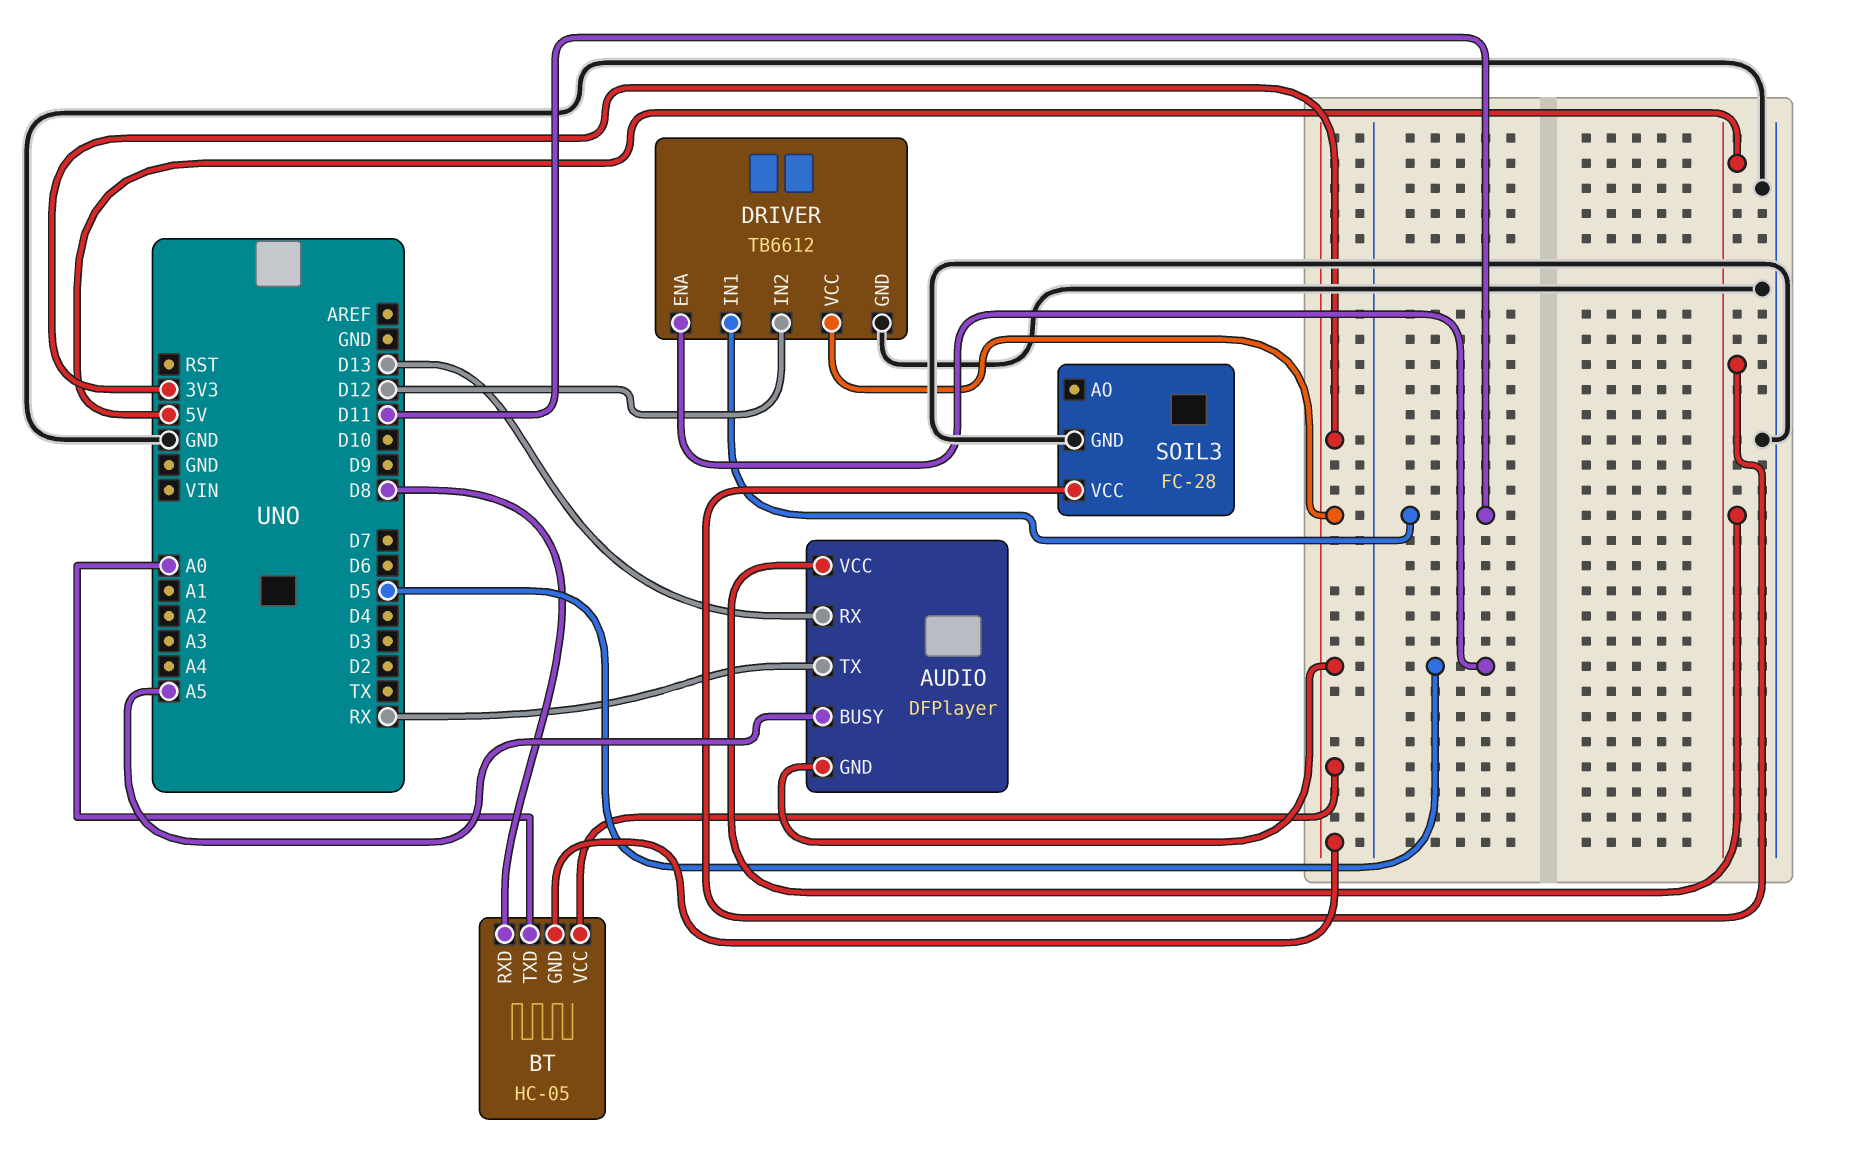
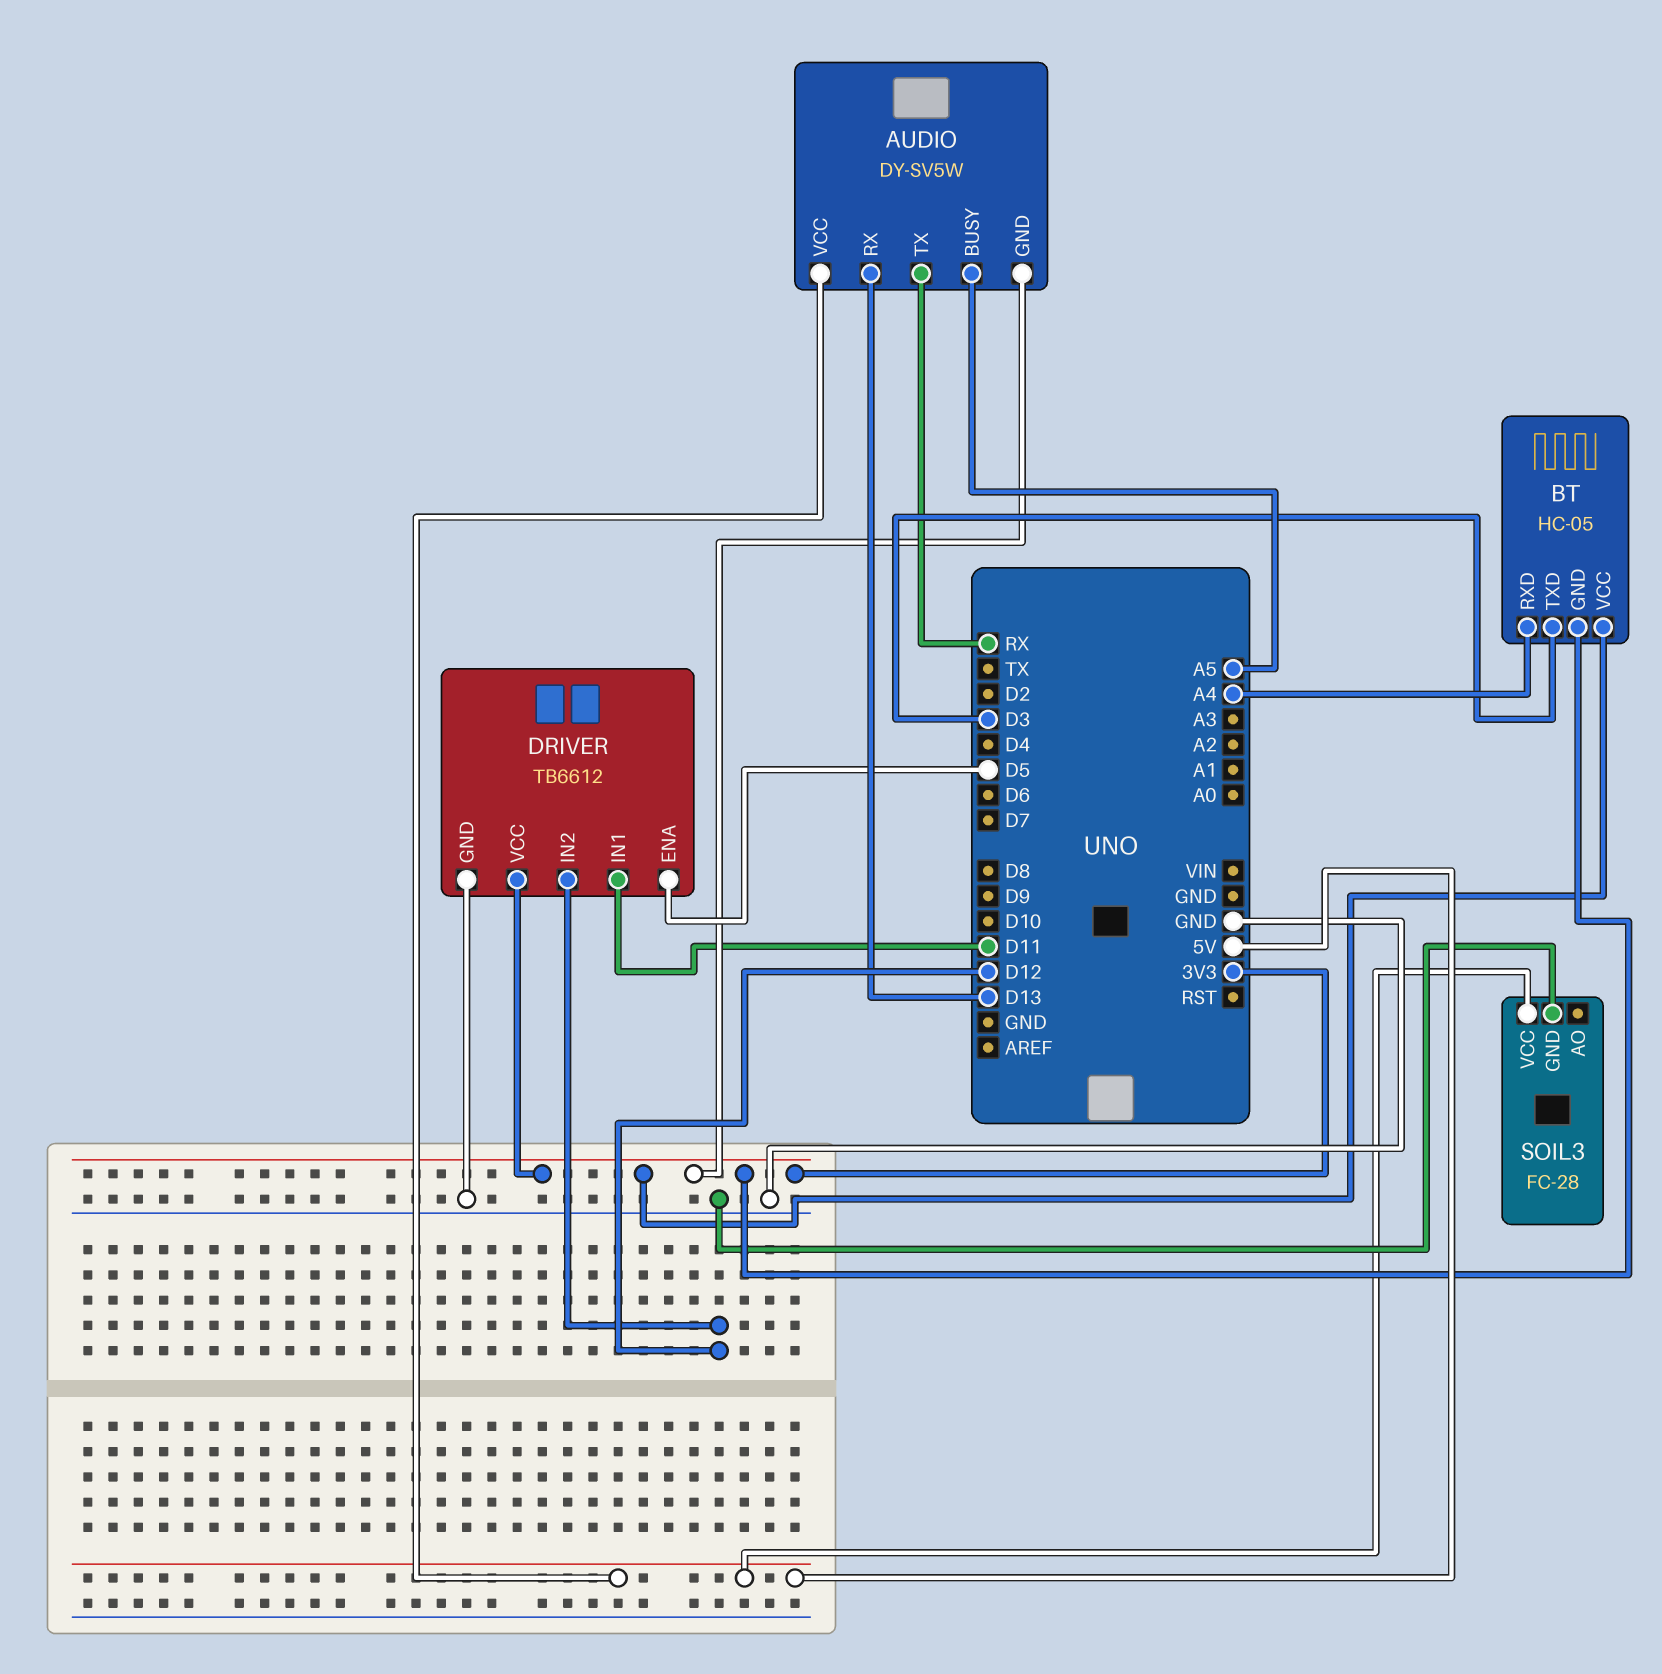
AUDIO: DFPlayer -> DY-SV5W
BT pin RXD: D8 -> A4
BT pin TXD: A0 -> D3

